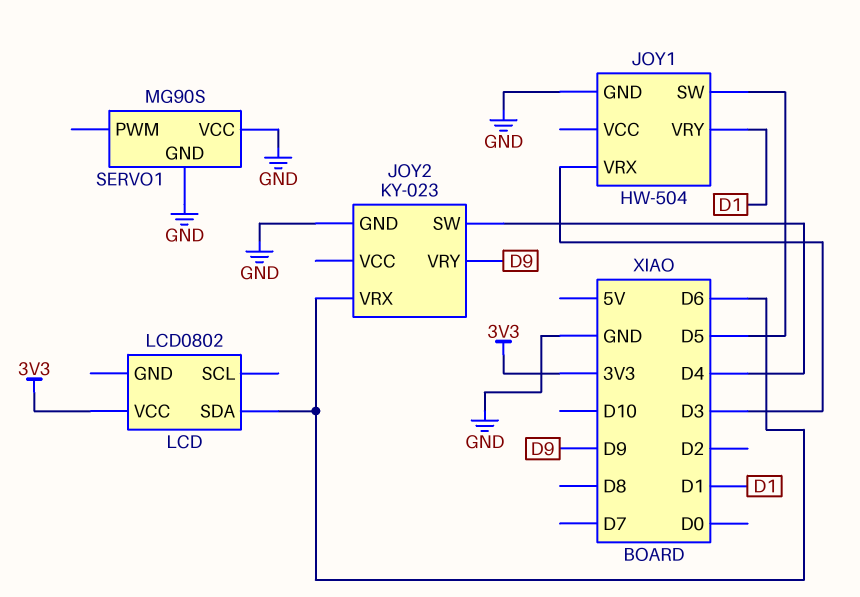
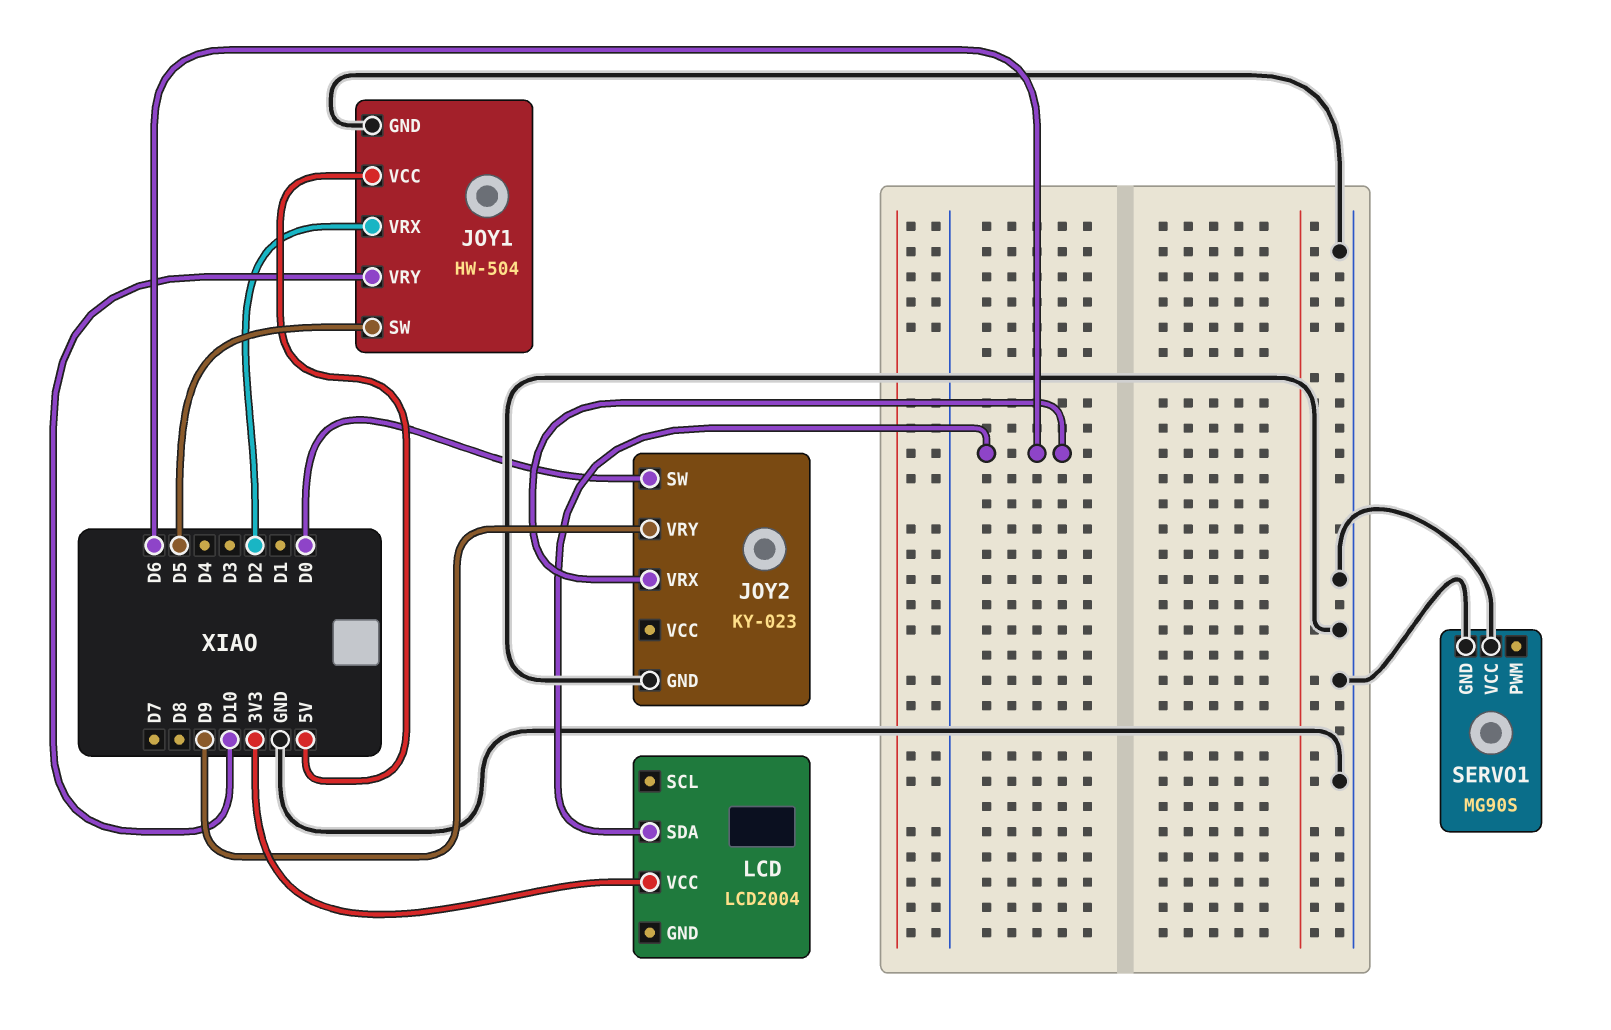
JOY1 pin VCC: none -> 5V
JOY1 pin VRX: D3 -> D2
JOY1 pin VRY: D1 -> D10
JOY2 pin SW: D4 -> D0
LCD: LCD0802 -> LCD2004

